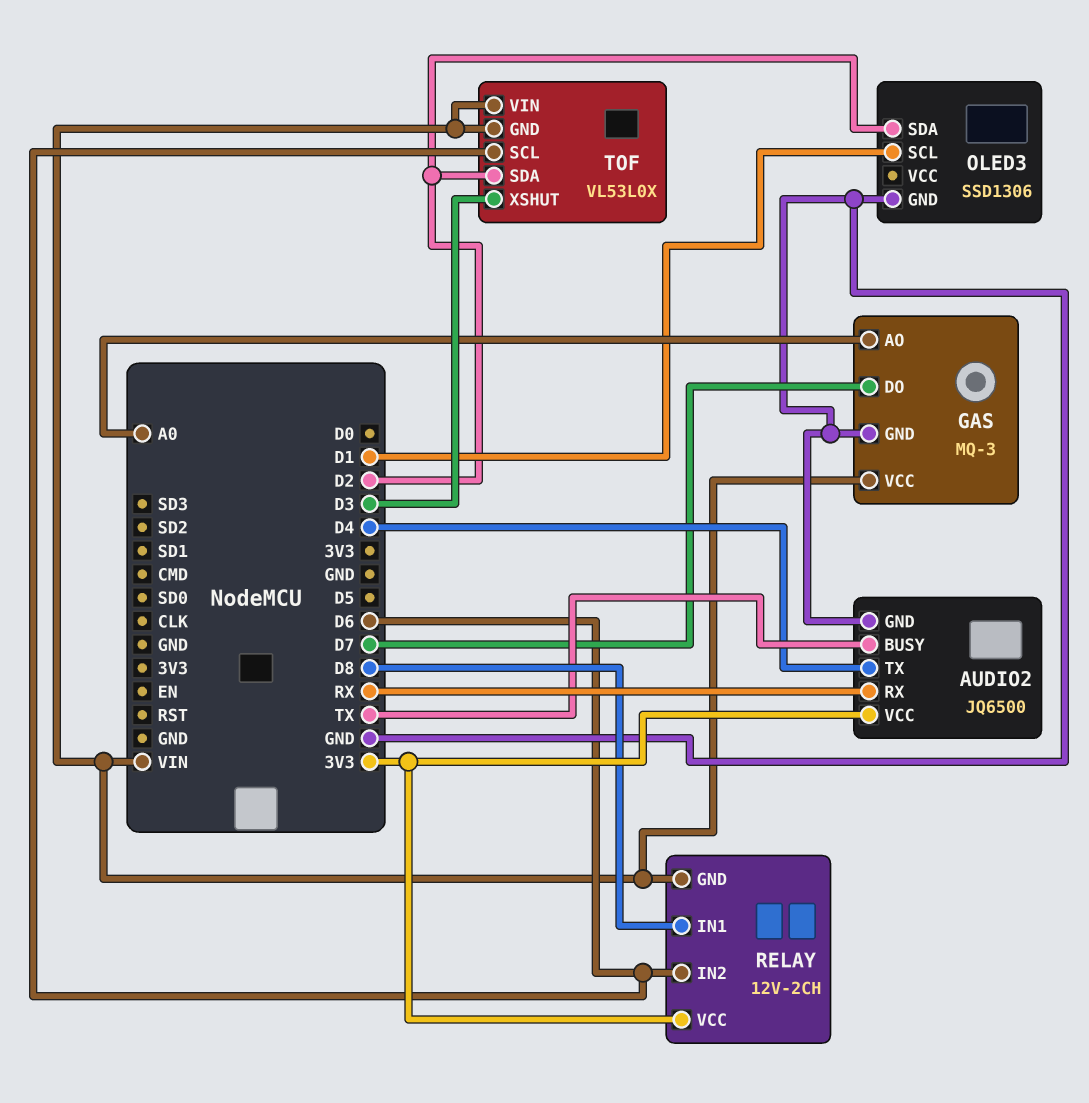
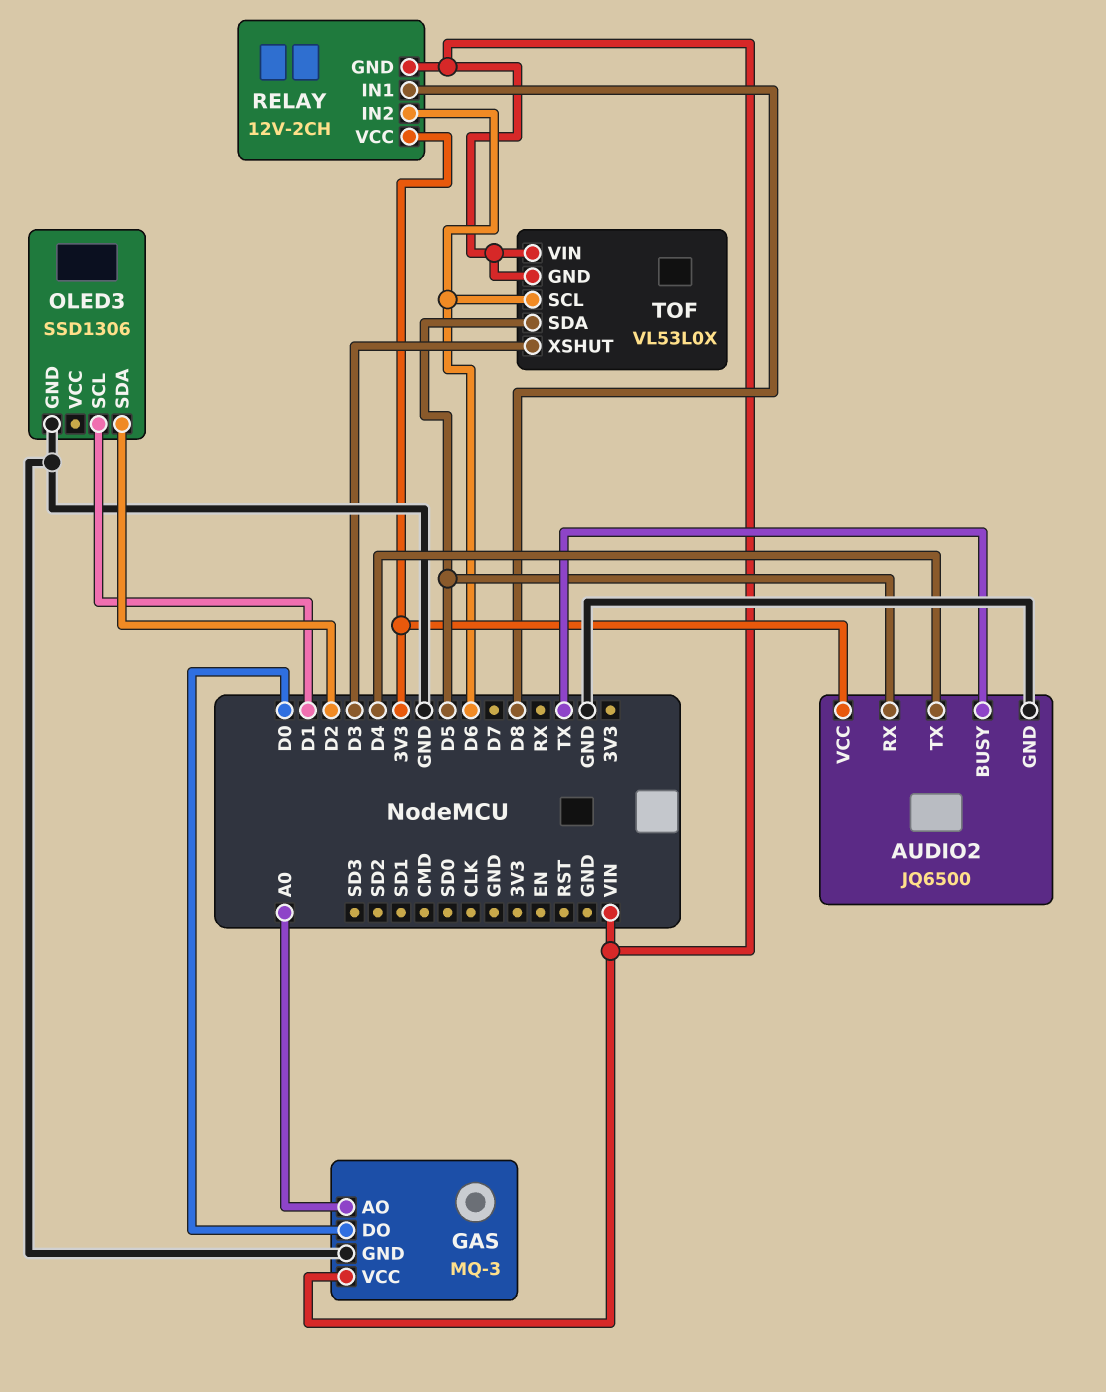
AUDIO2 pin RX: RX -> D5
GAS pin DO: D7 -> D0
TOF pin SDA: D2 -> D5

